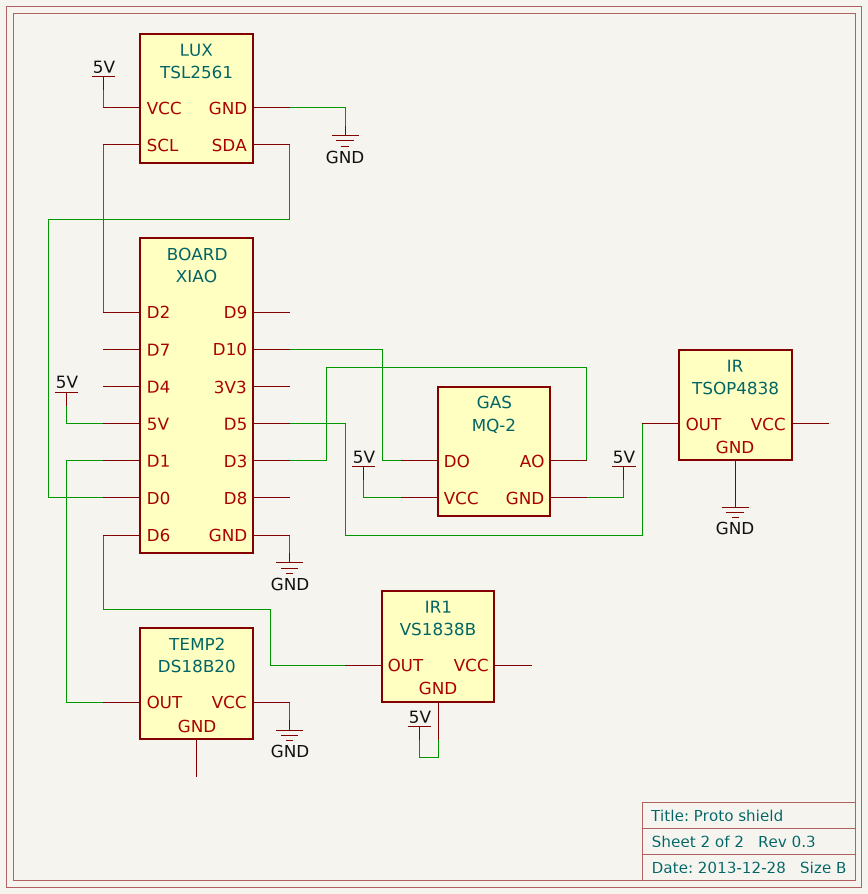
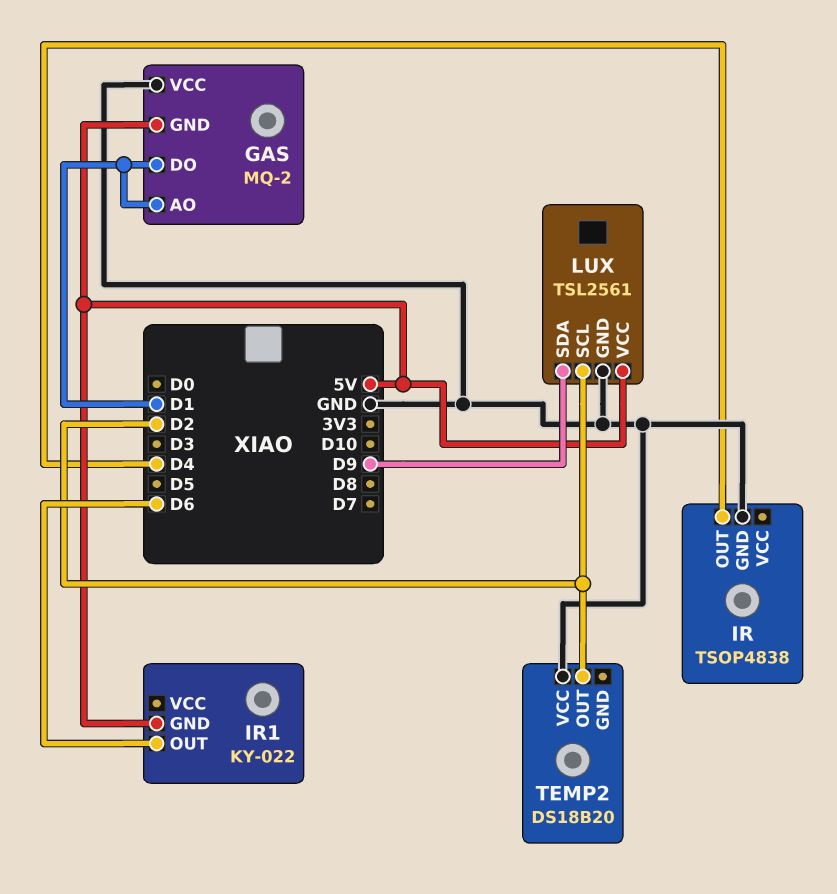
GAS pin AO: D3 -> D1
GAS pin DO: D10 -> D1
GAS pin VCC: 5V -> GND
IR pin OUT: D5 -> D4
IR1: VS1838B -> KY-022
LUX pin SDA: D0 -> D9
TEMP2 pin OUT: D1 -> D2

